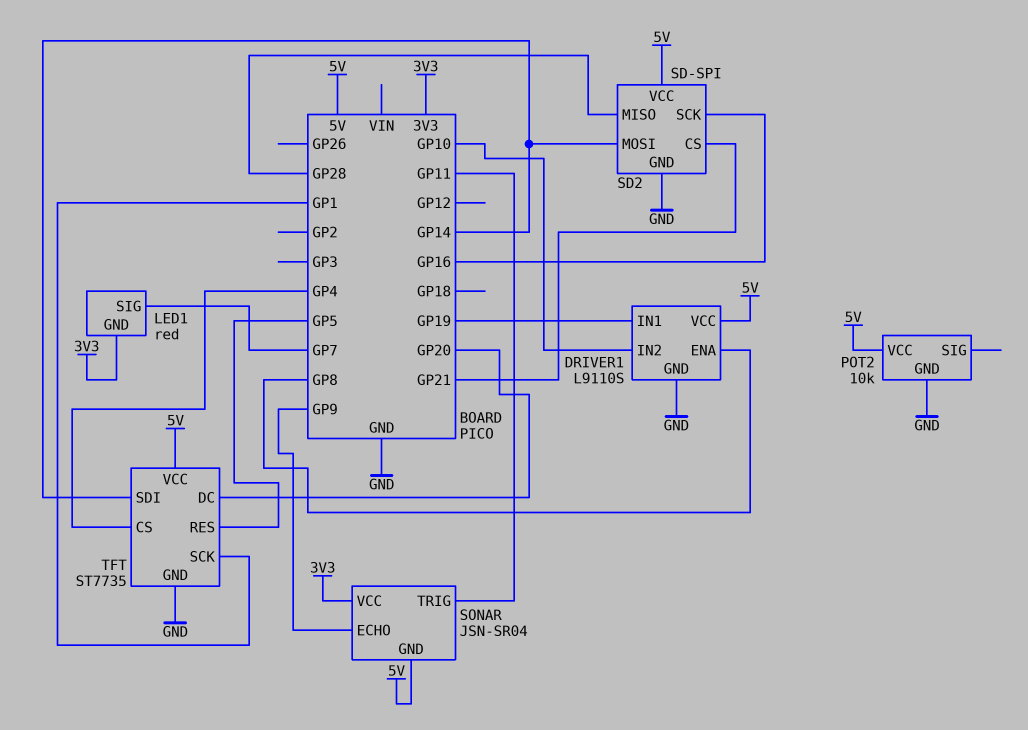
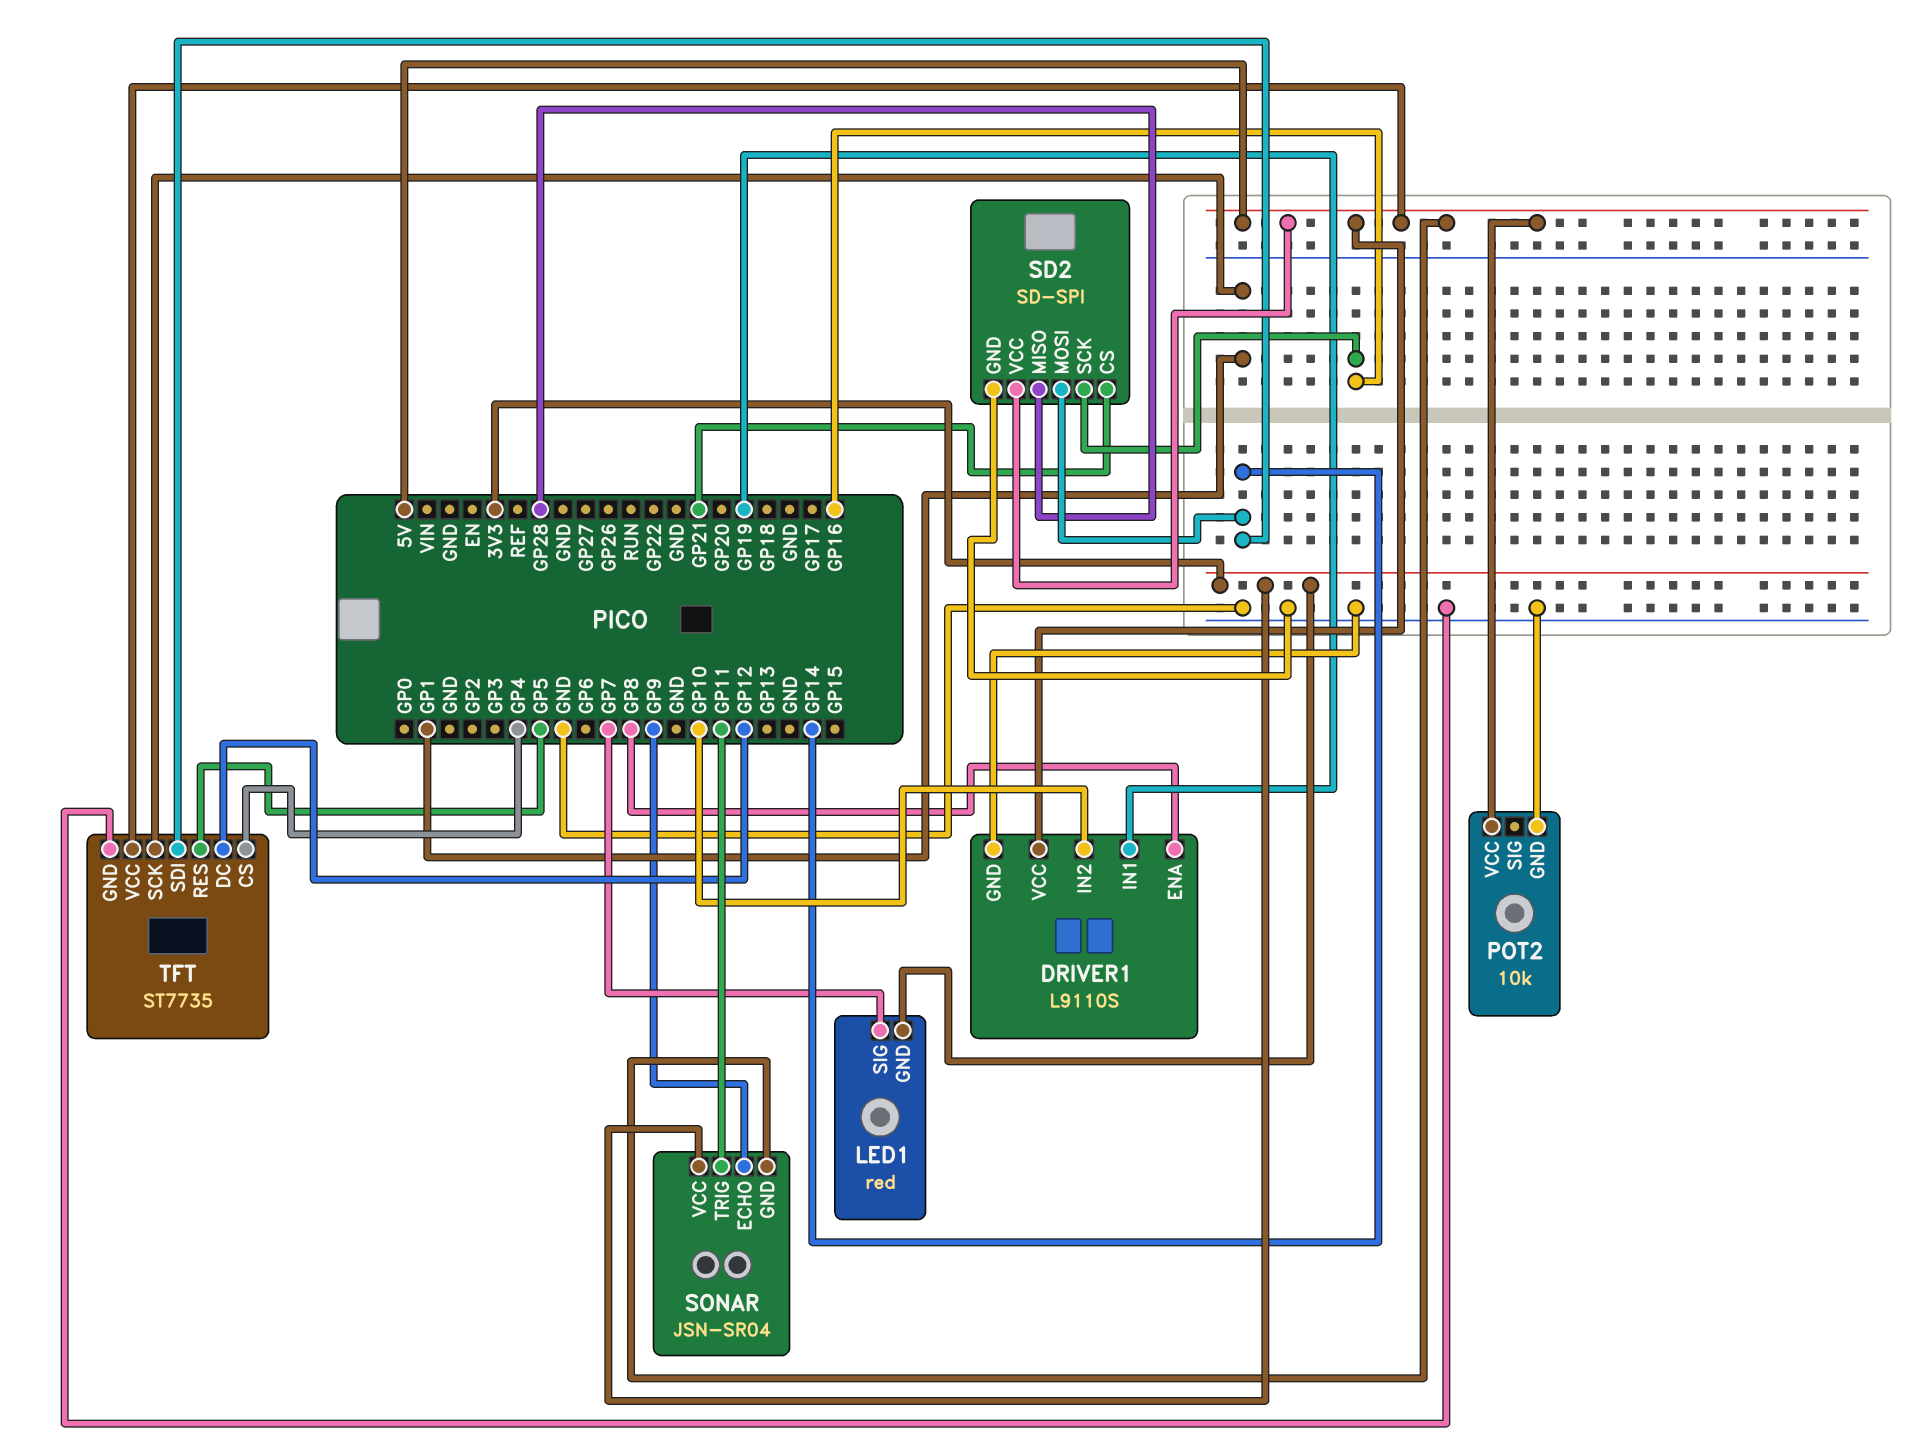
TFT pin DC: GP20 -> GP12

